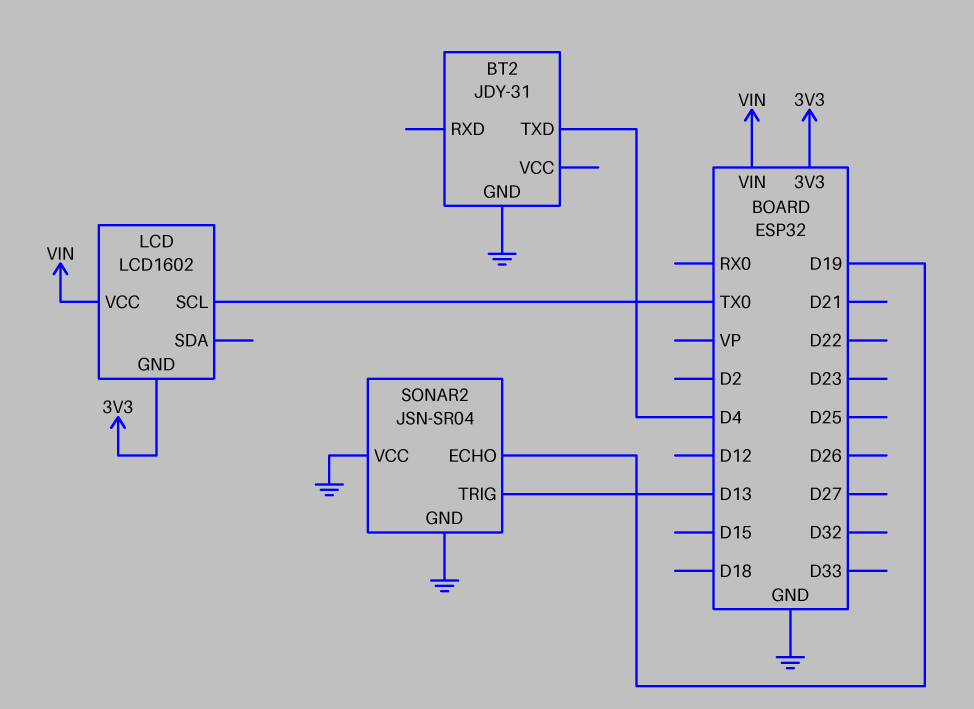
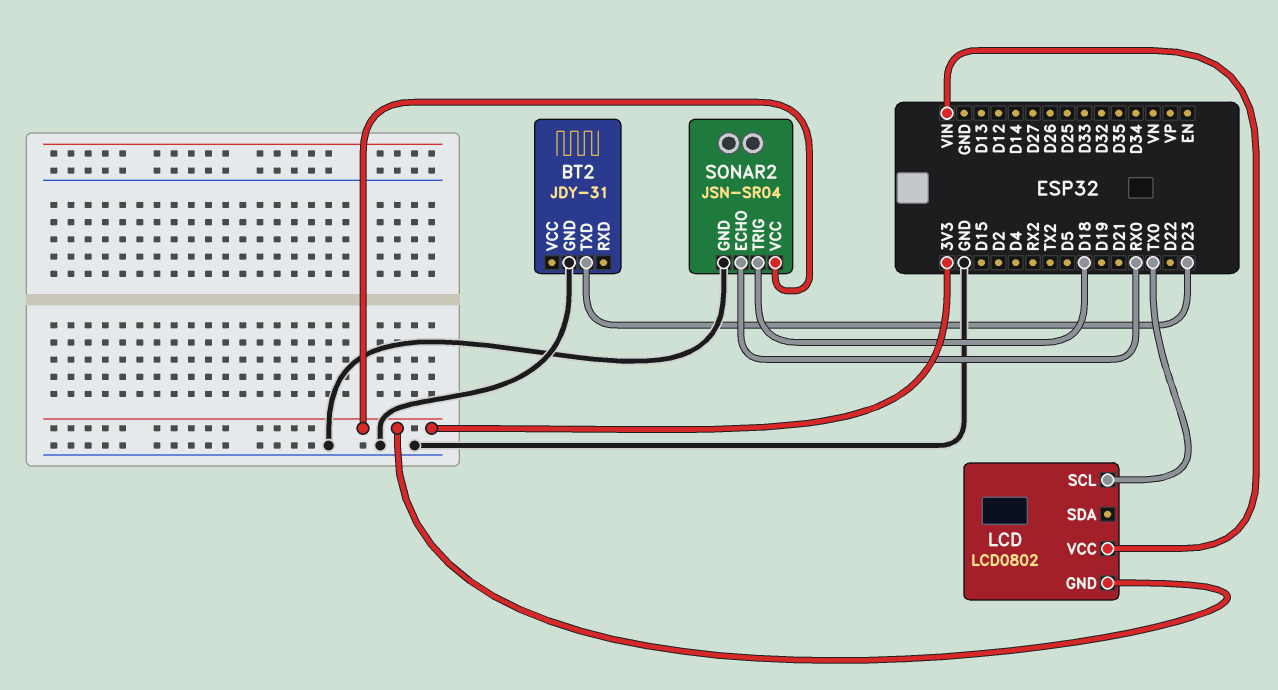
BT2 pin TXD: D4 -> D23
LCD: LCD1602 -> LCD0802
SONAR2 pin ECHO: D19 -> RX0
SONAR2 pin TRIG: D13 -> D18
SONAR2 pin VCC: GND -> 3V3

